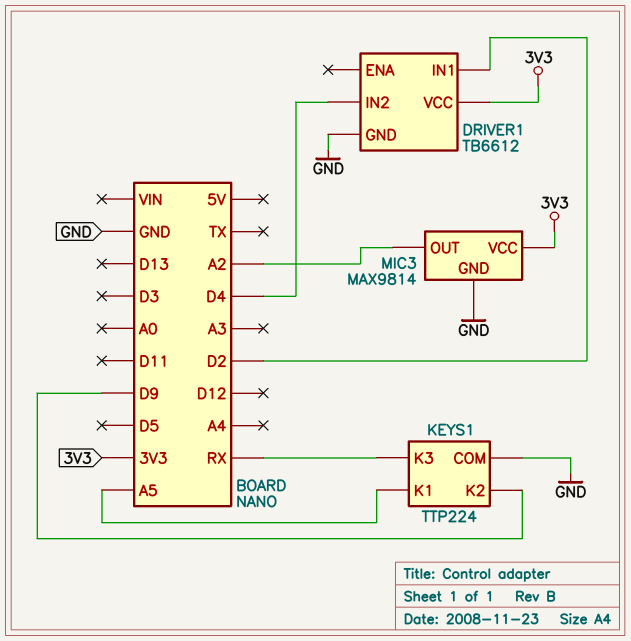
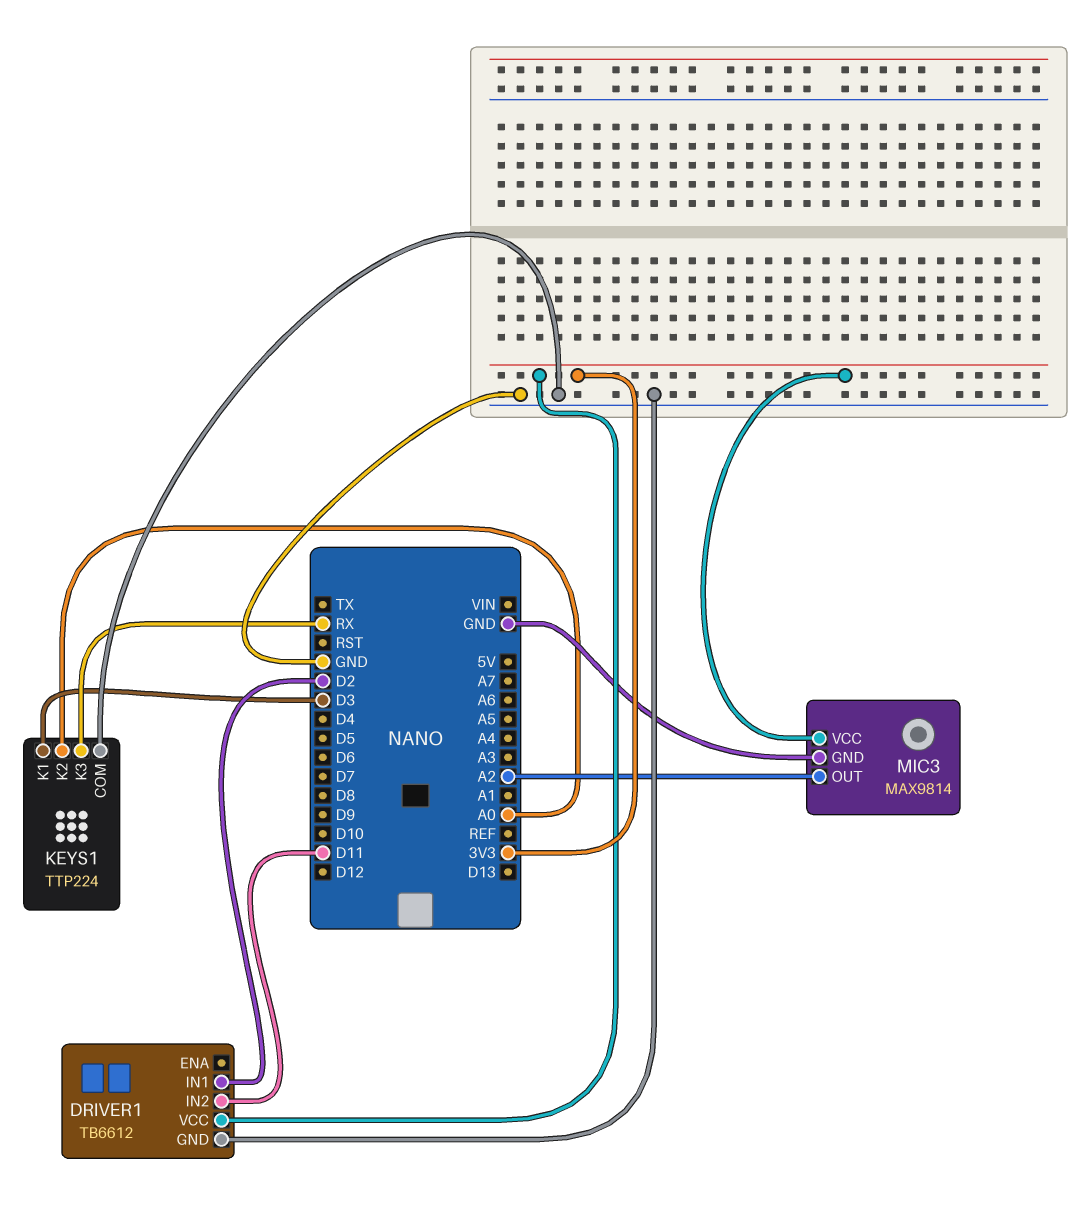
DRIVER1 pin IN2: D4 -> D11
KEYS1 pin K1: A5 -> D3
KEYS1 pin K2: D9 -> A0

